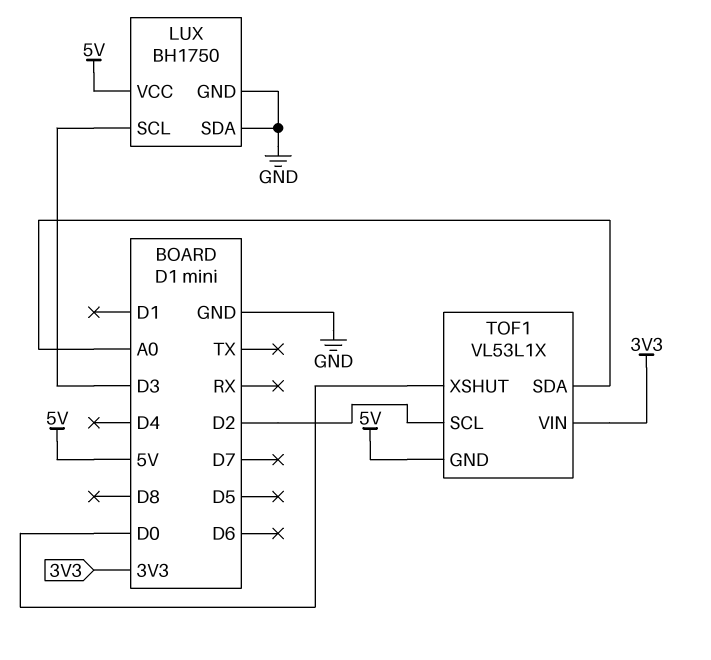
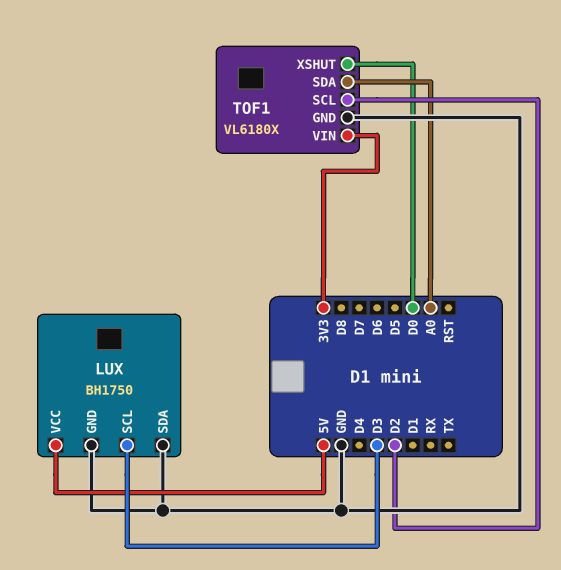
TOF1: VL53L1X -> VL6180X
TOF1 pin GND: 5V -> GND

